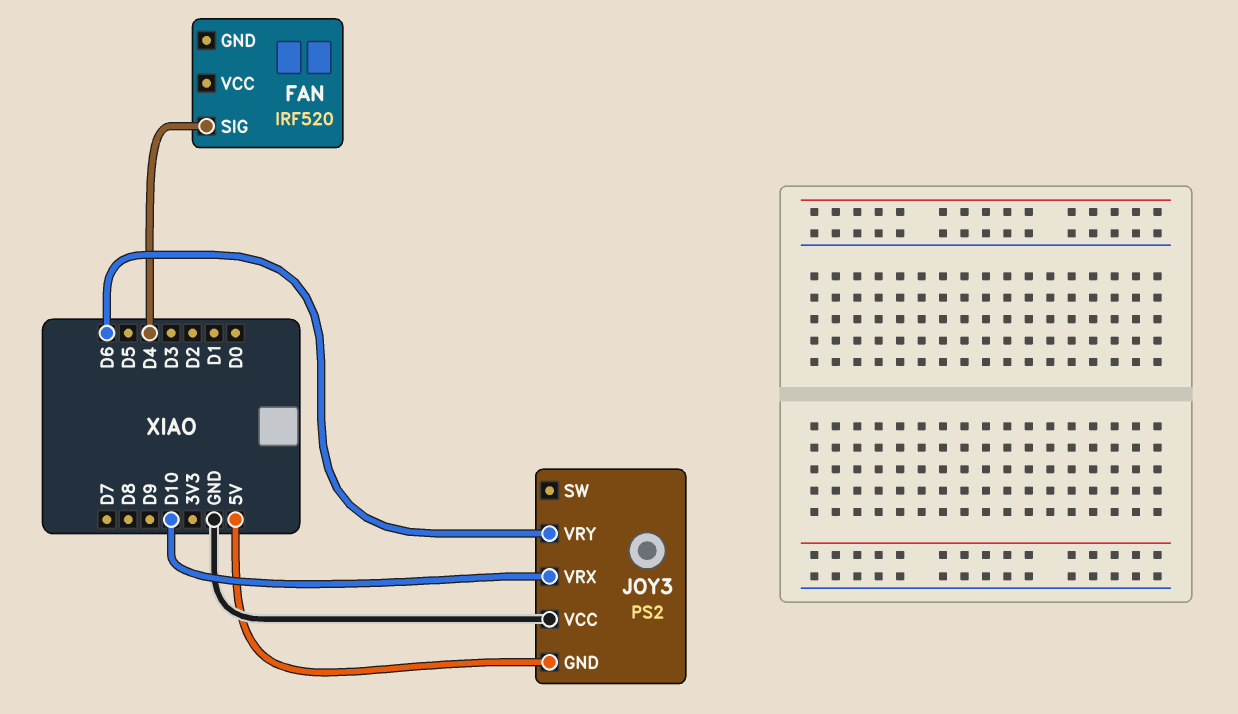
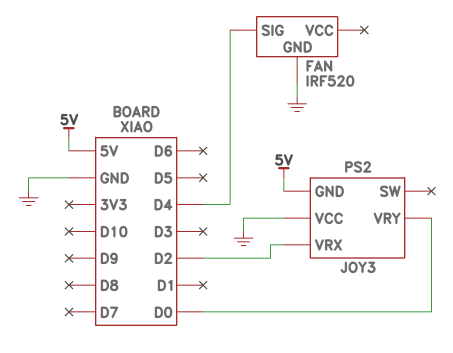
FAN pin GND: none -> GND
JOY3 pin VRX: D10 -> D2
JOY3 pin VRY: D6 -> D0

